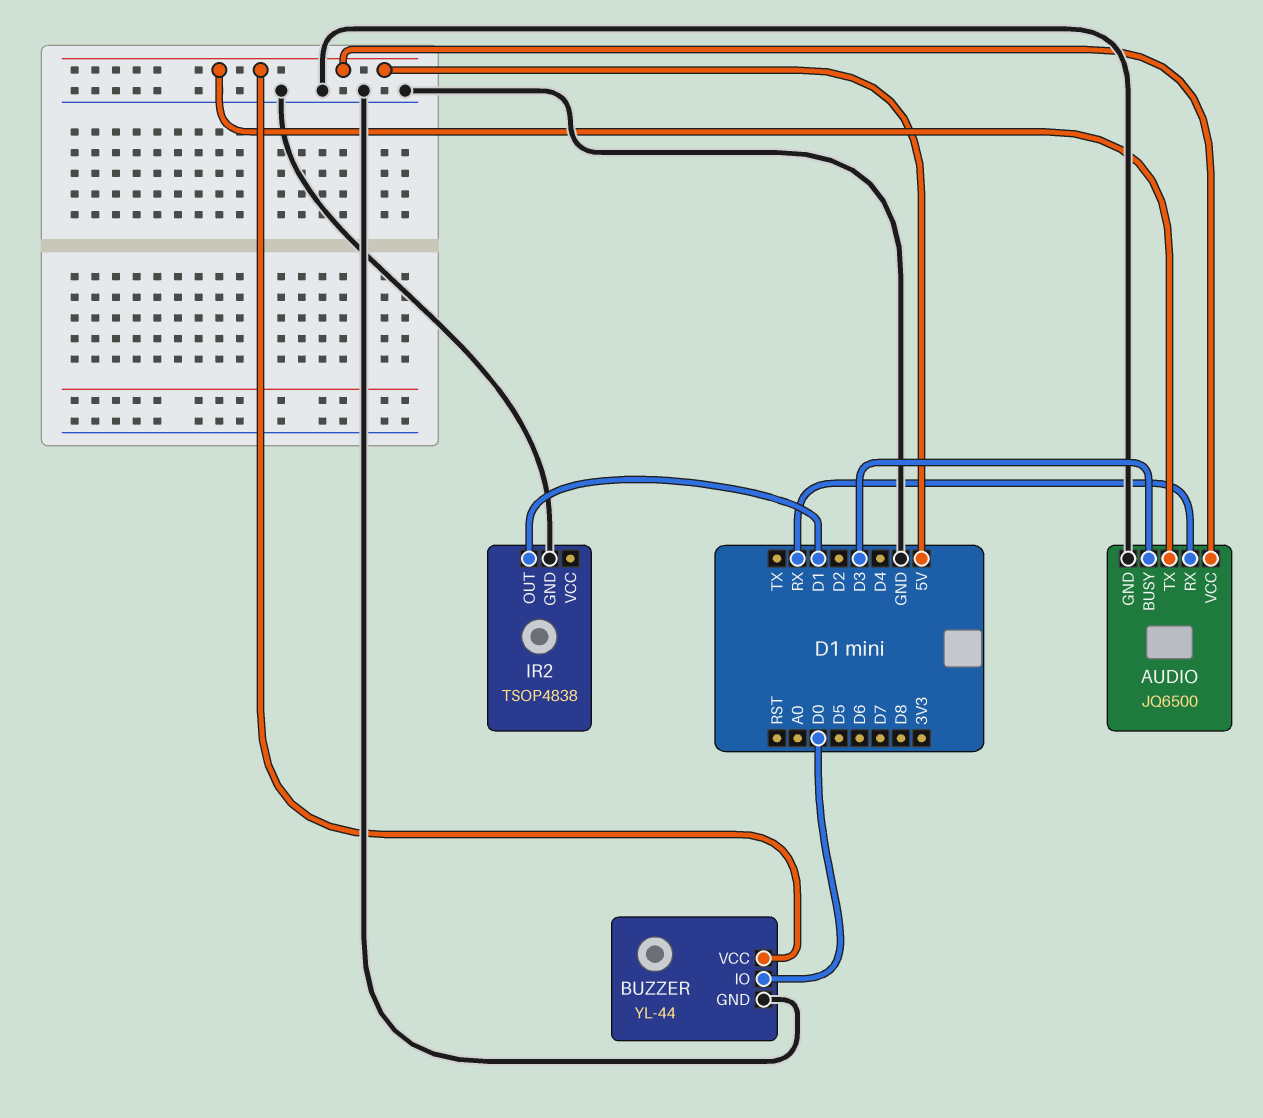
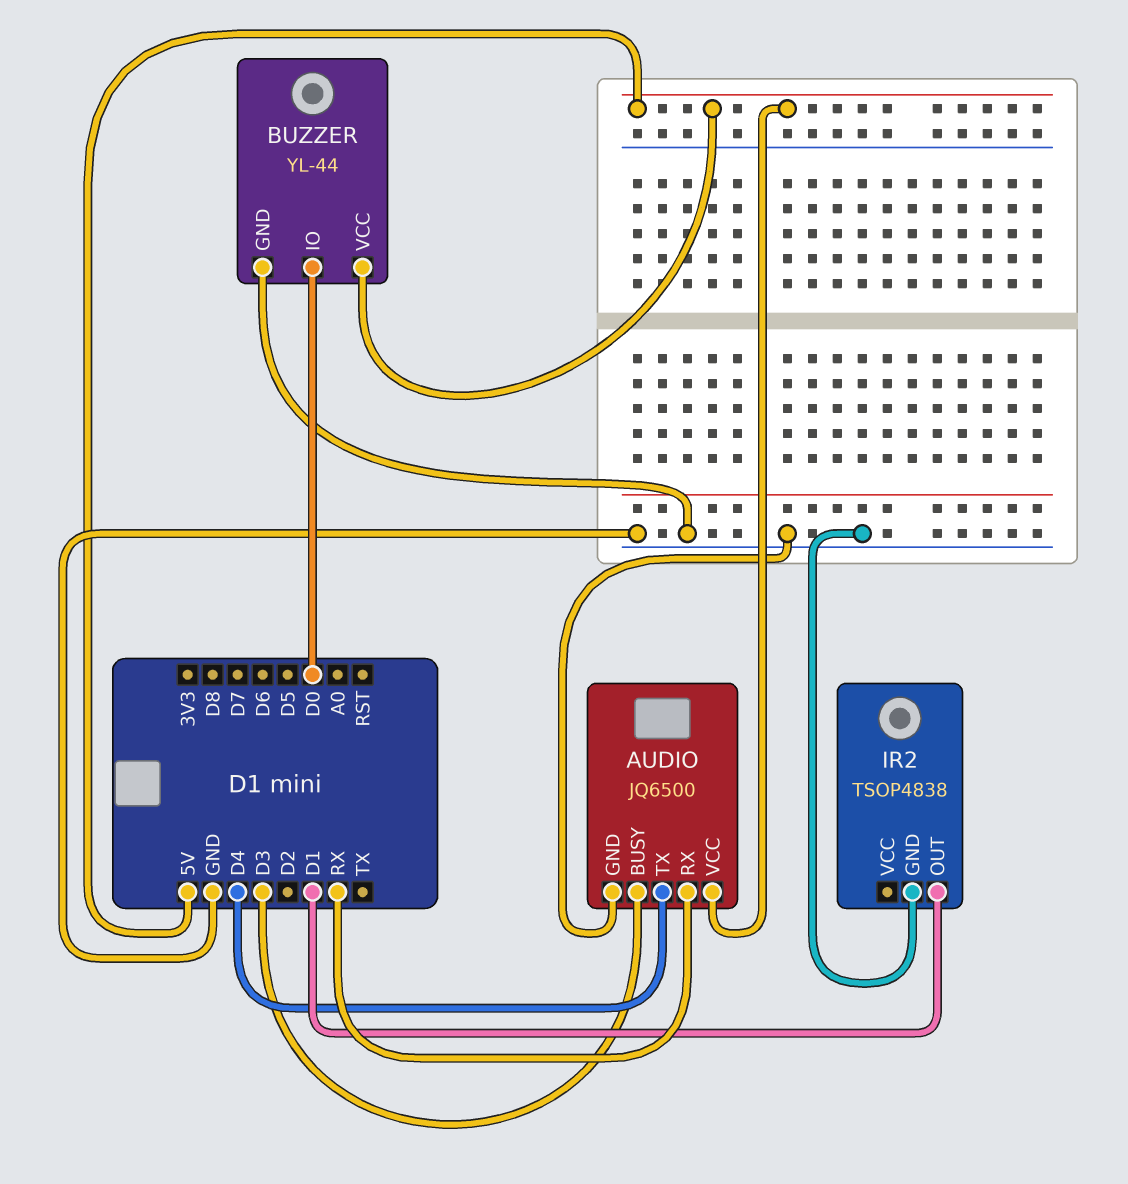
AUDIO pin TX: 5V -> D4

